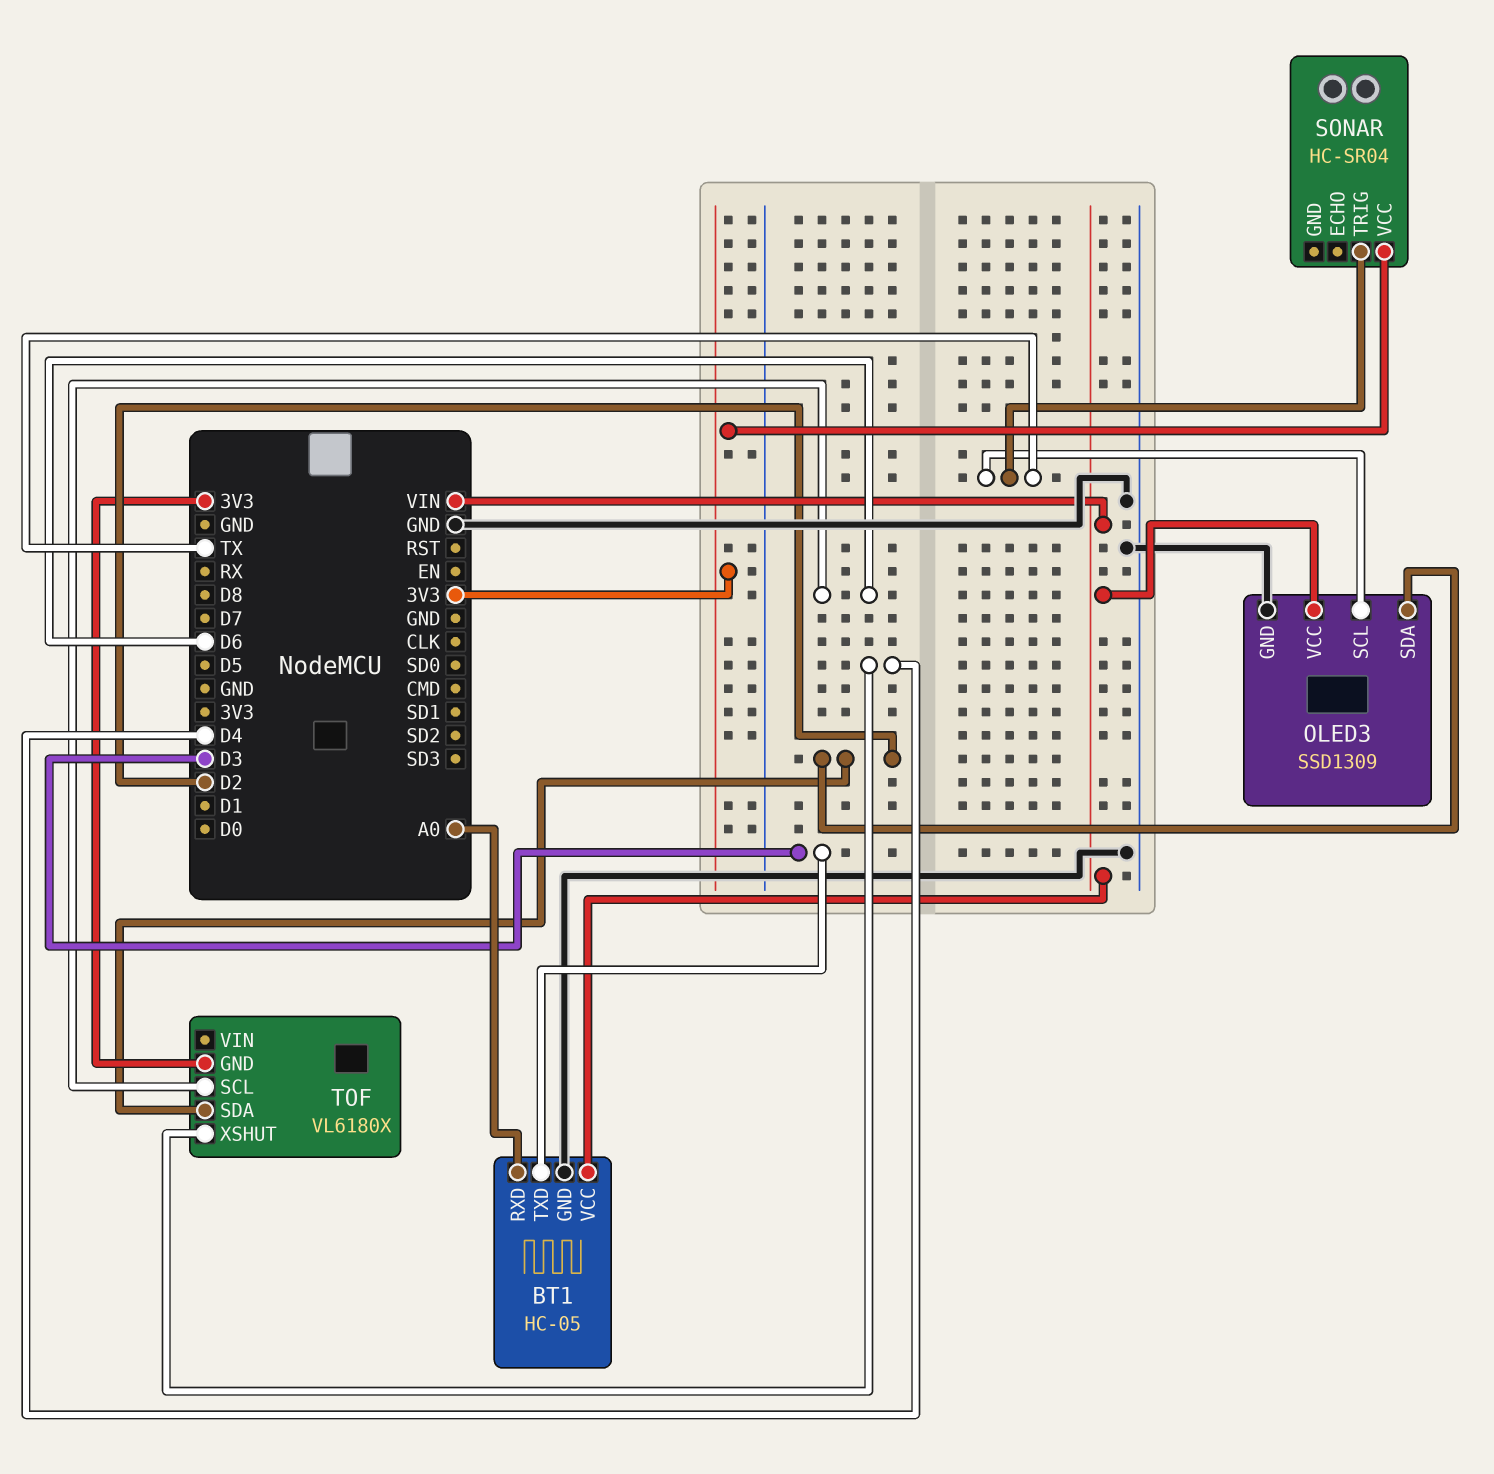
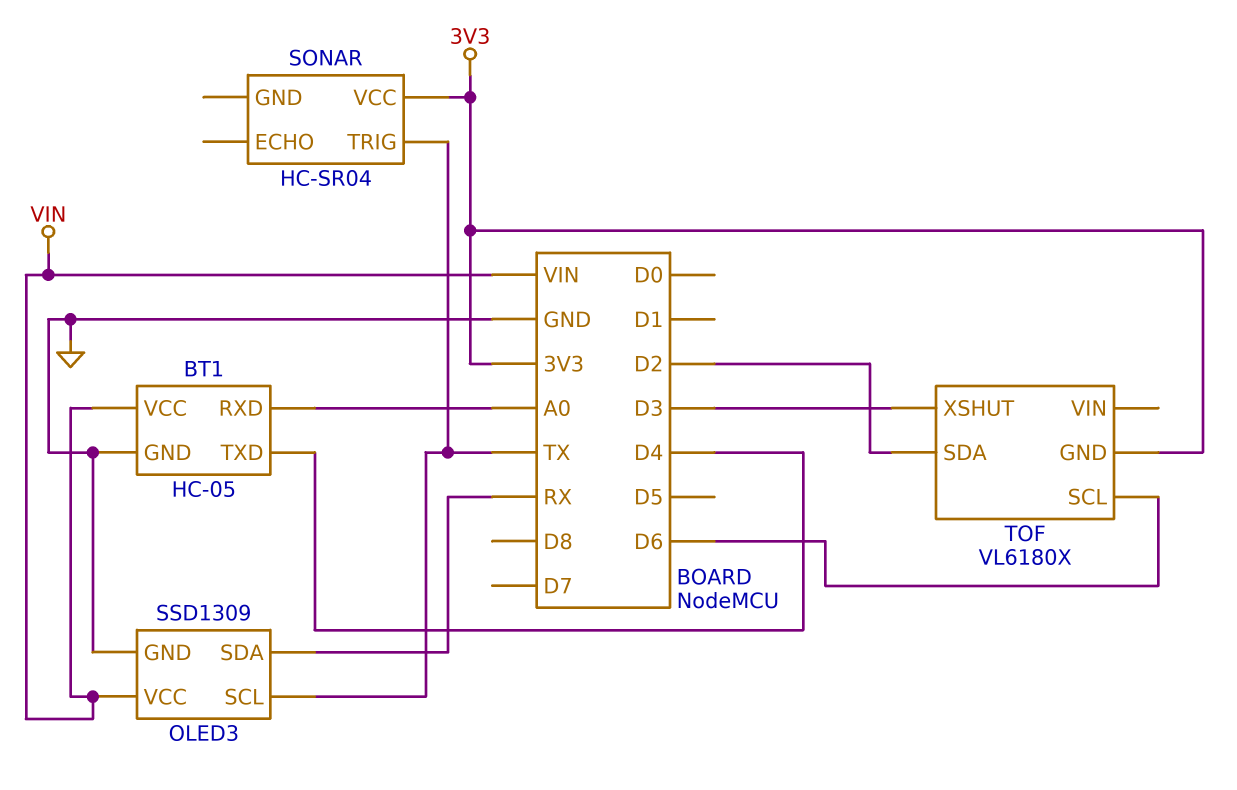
BT1 pin TXD: D3 -> D4
OLED3 pin SDA: D2 -> RX
TOF pin XSHUT: D4 -> D3

